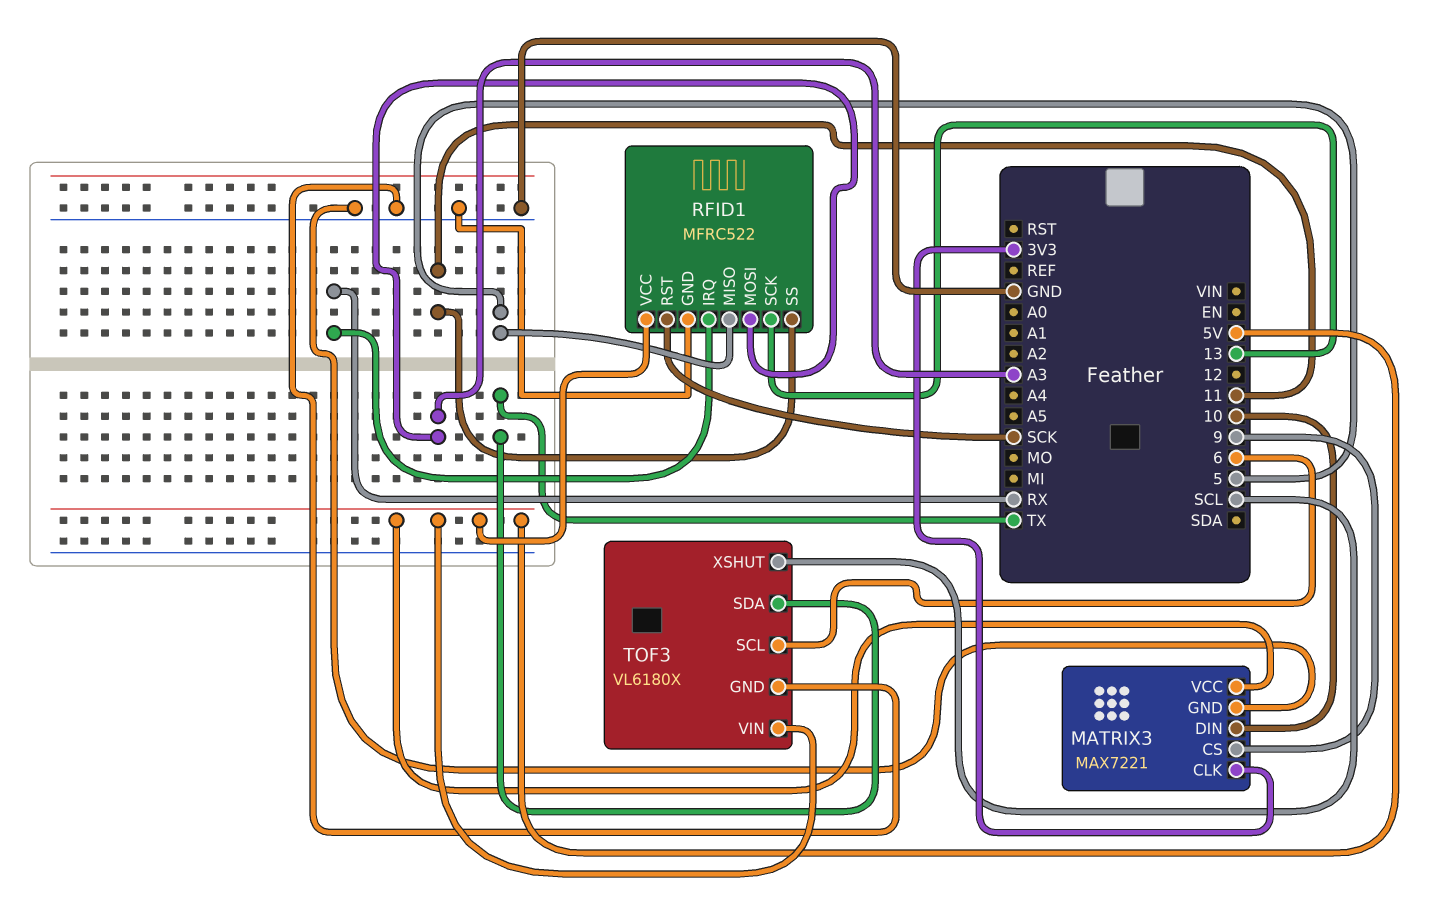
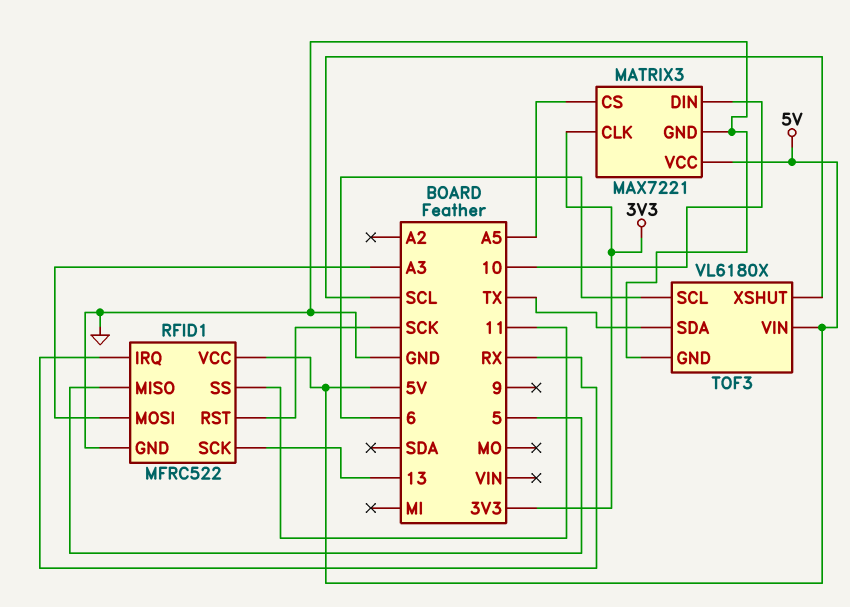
MATRIX3 pin CS: 9 -> A5

